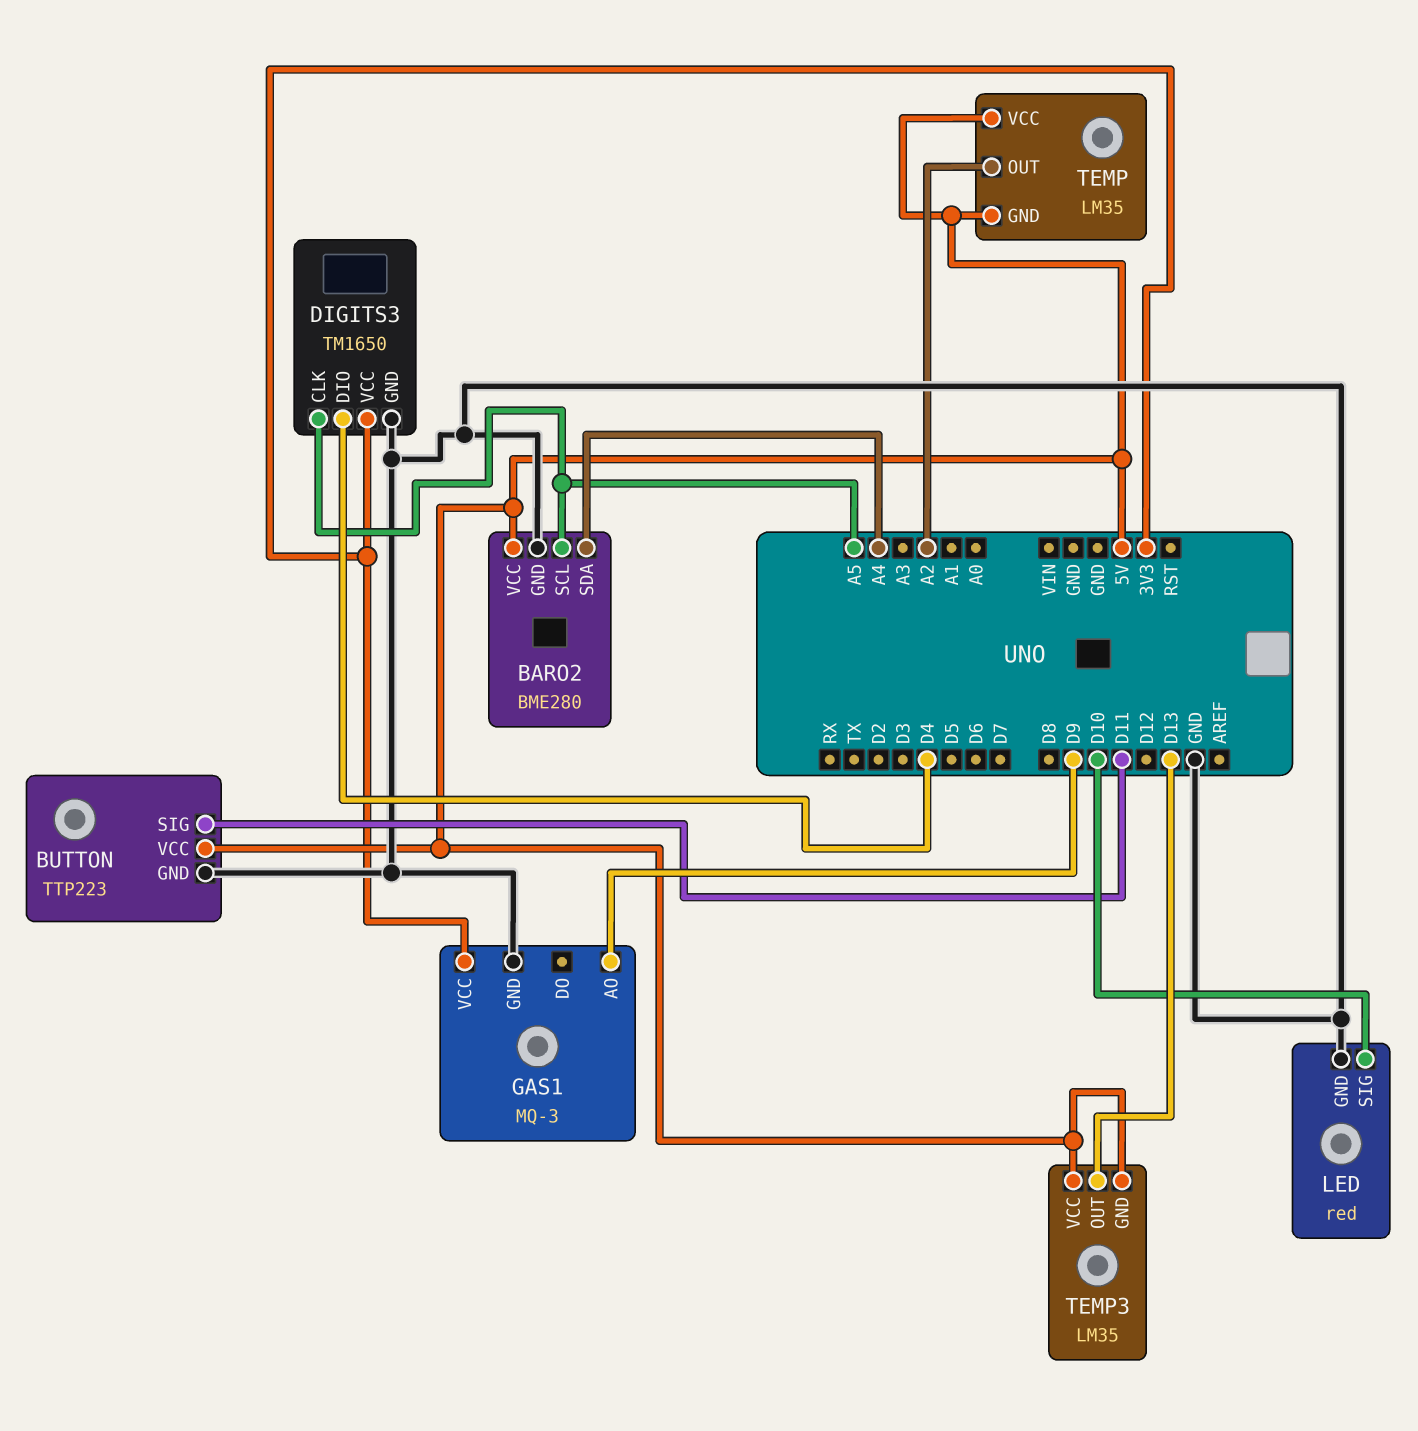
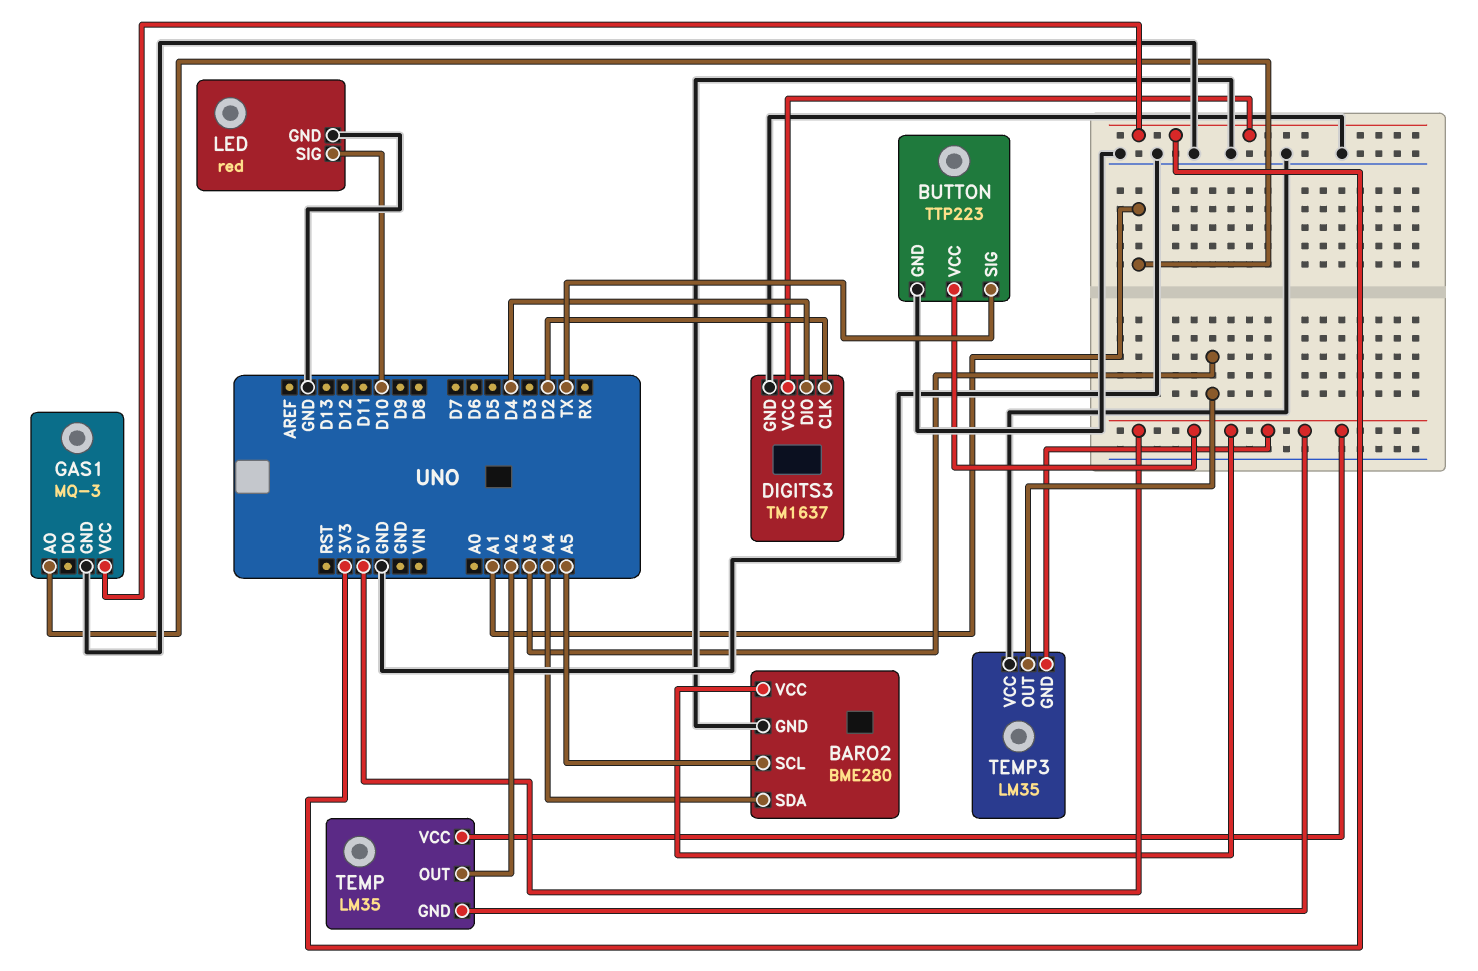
BUTTON pin SIG: D11 -> TX
DIGITS3: TM1650 -> TM1637
DIGITS3 pin CLK: A5 -> D2
GAS1 pin AO: D9 -> A1
TEMP3 pin OUT: D13 -> A3
TEMP3 pin VCC: 5V -> GND

